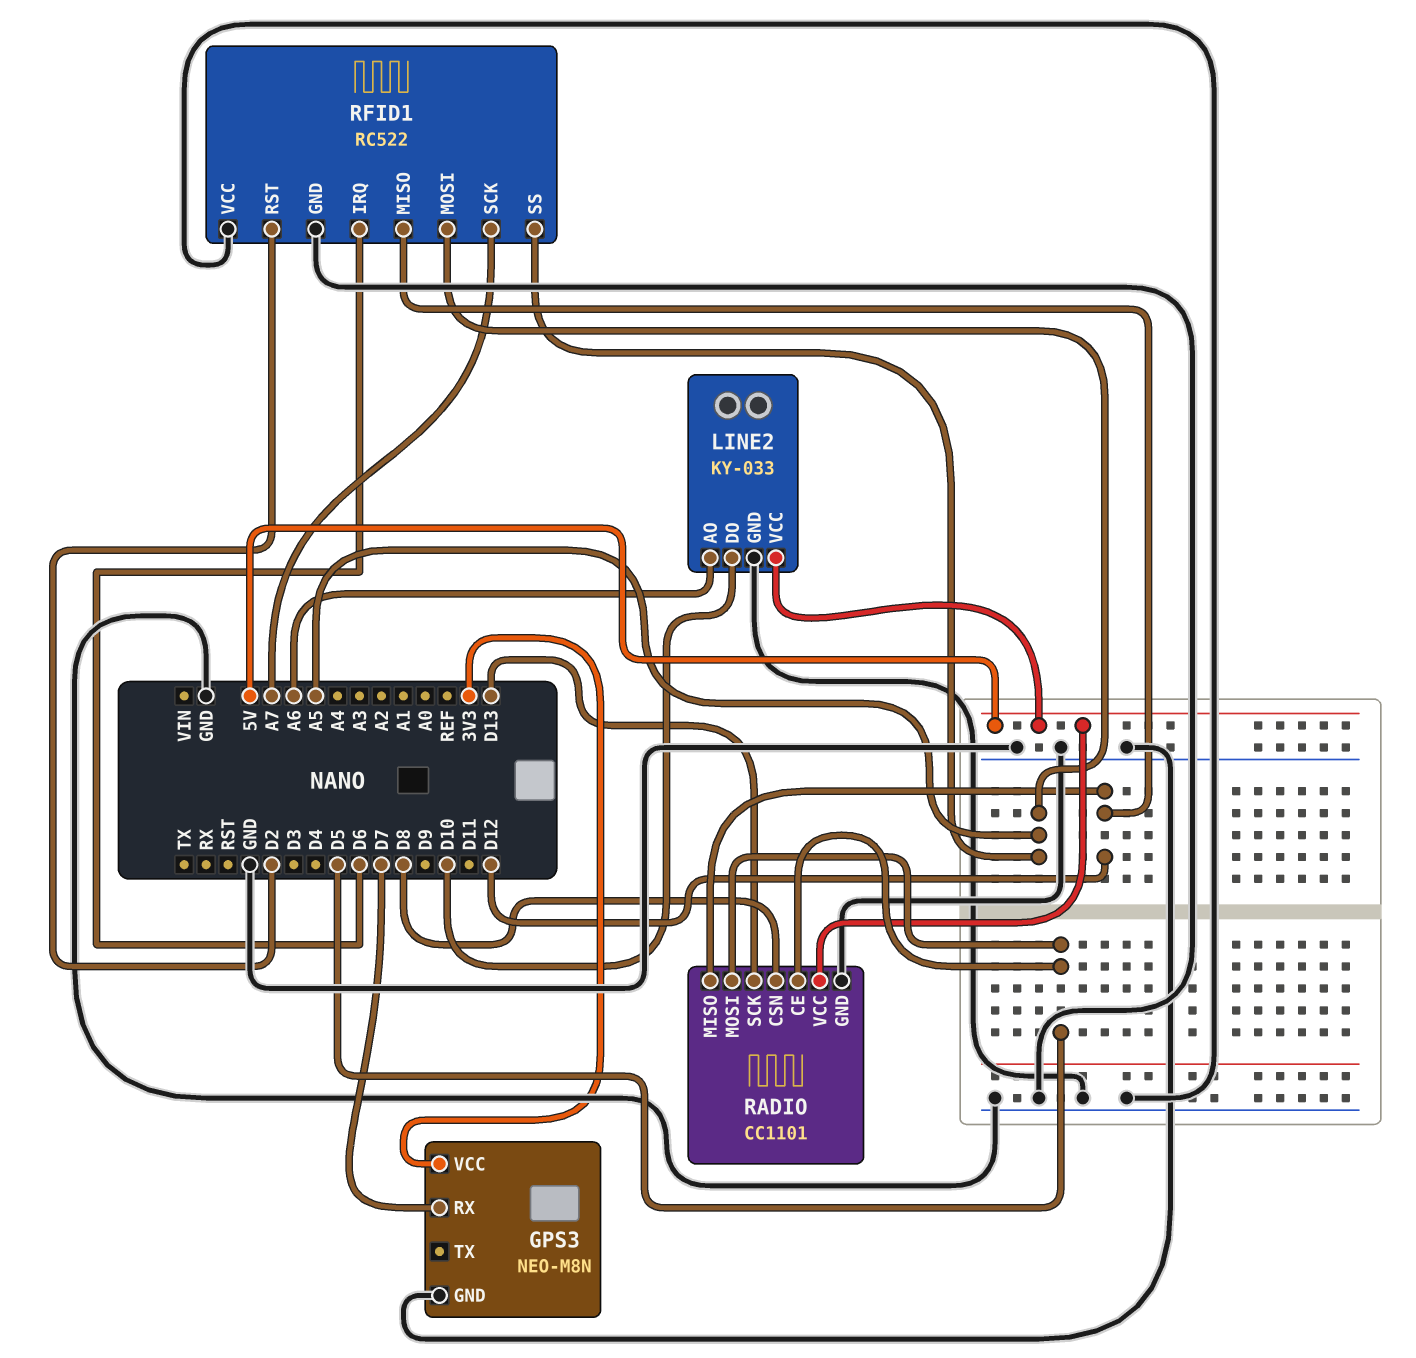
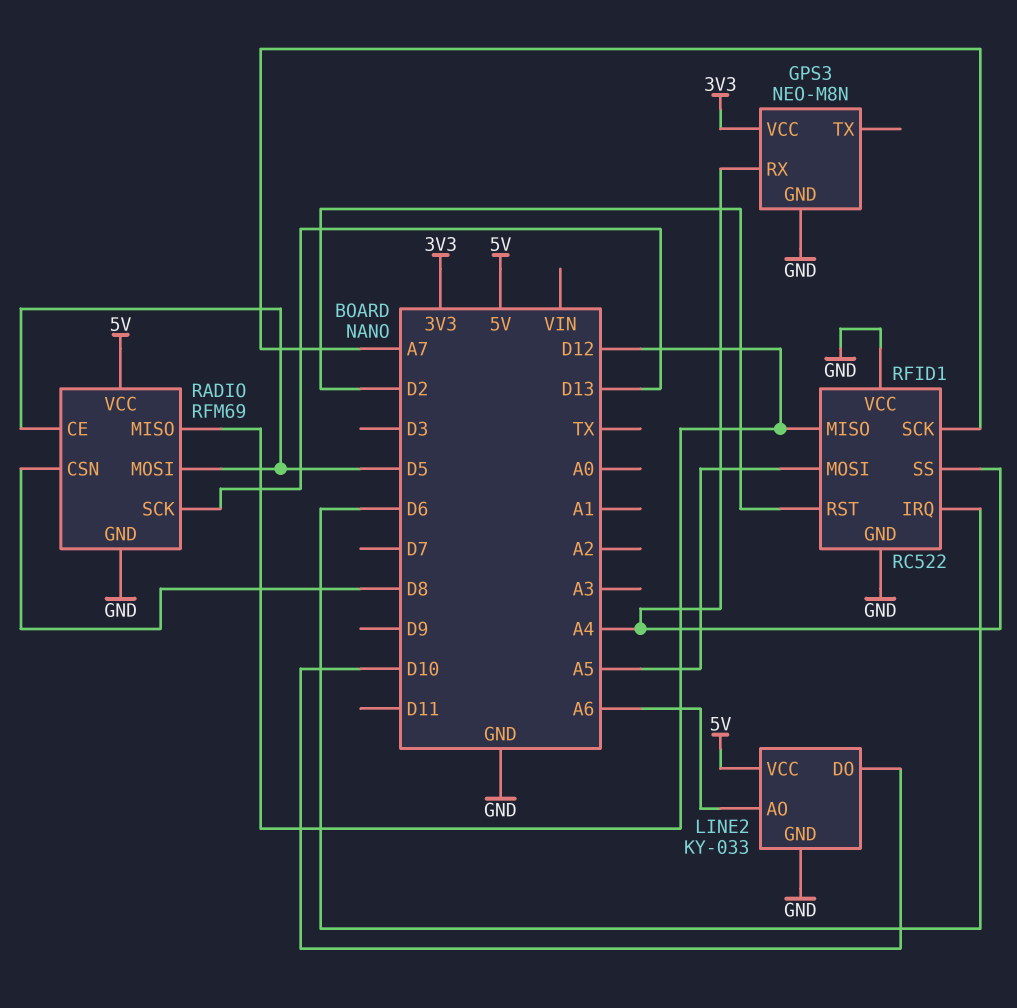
GPS3 pin RX: D7 -> A4
RADIO: CC1101 -> RFM69
RFID1 pin SS: A5 -> A4

